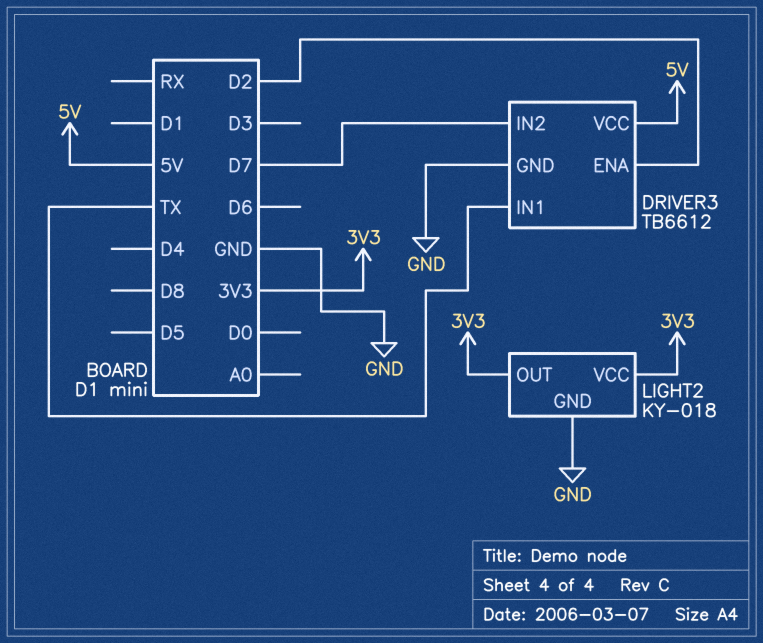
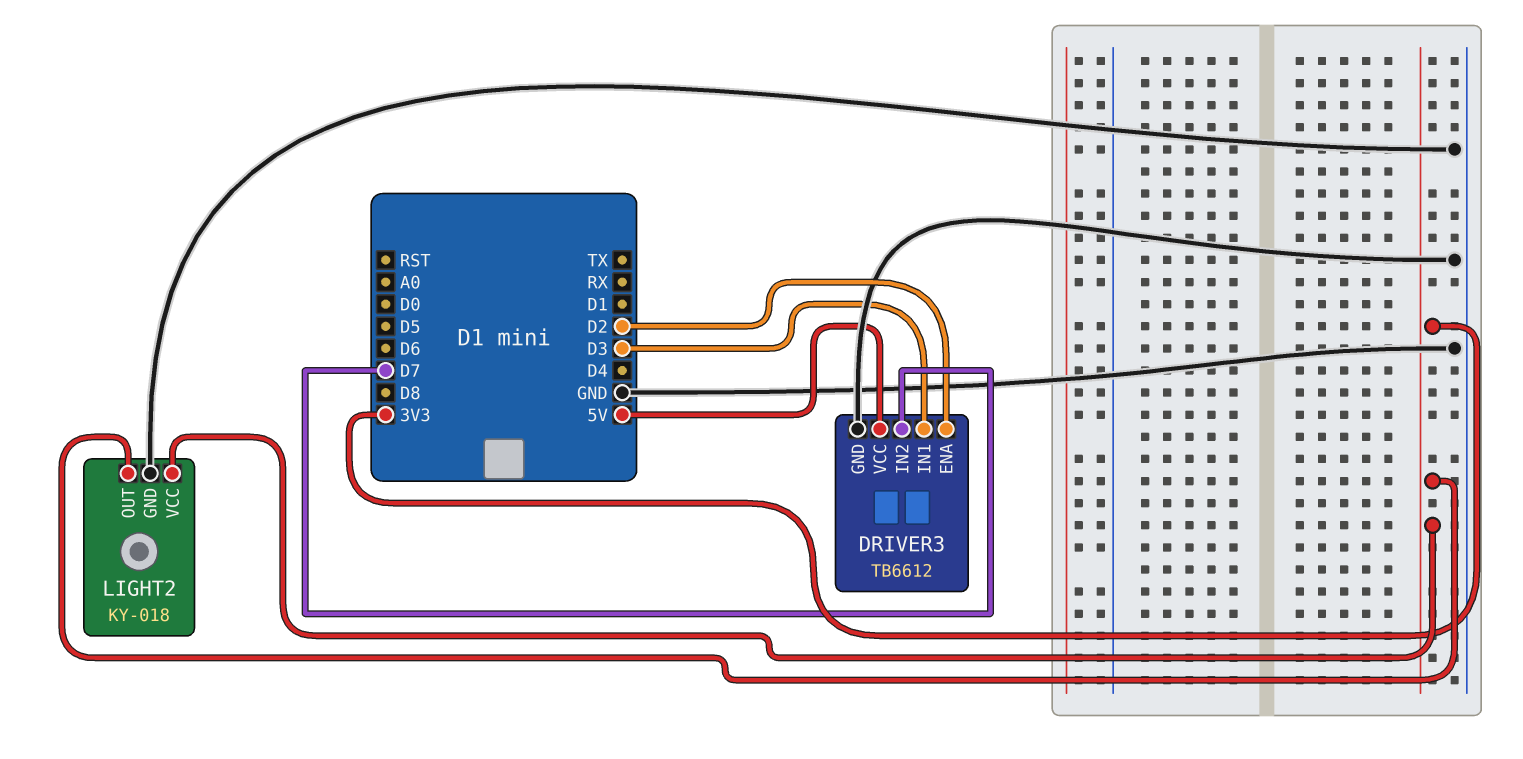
DRIVER3 pin IN1: TX -> D3

